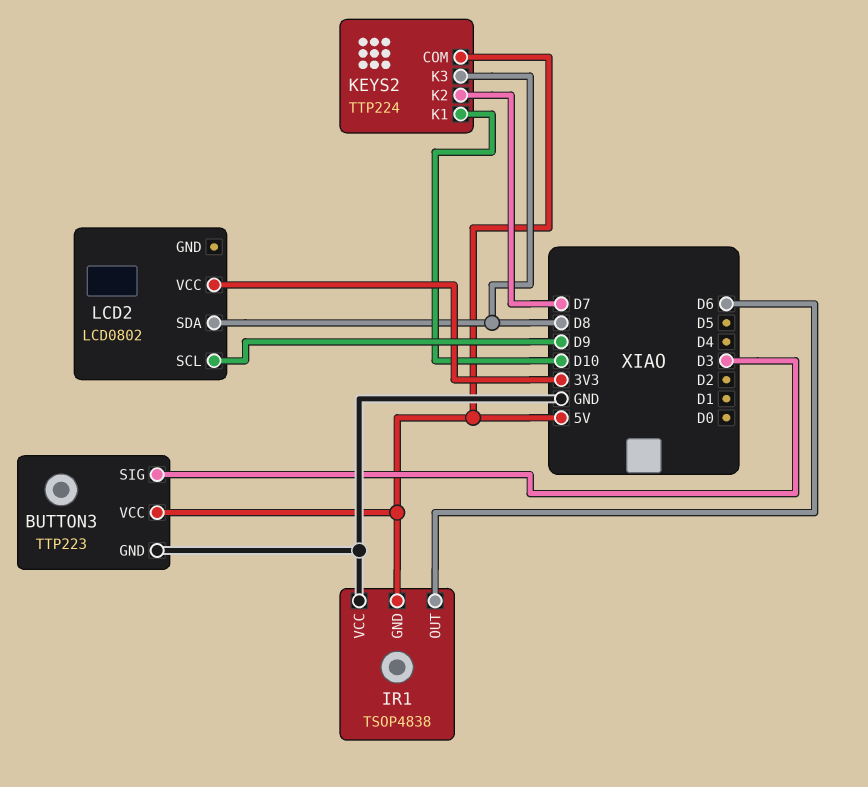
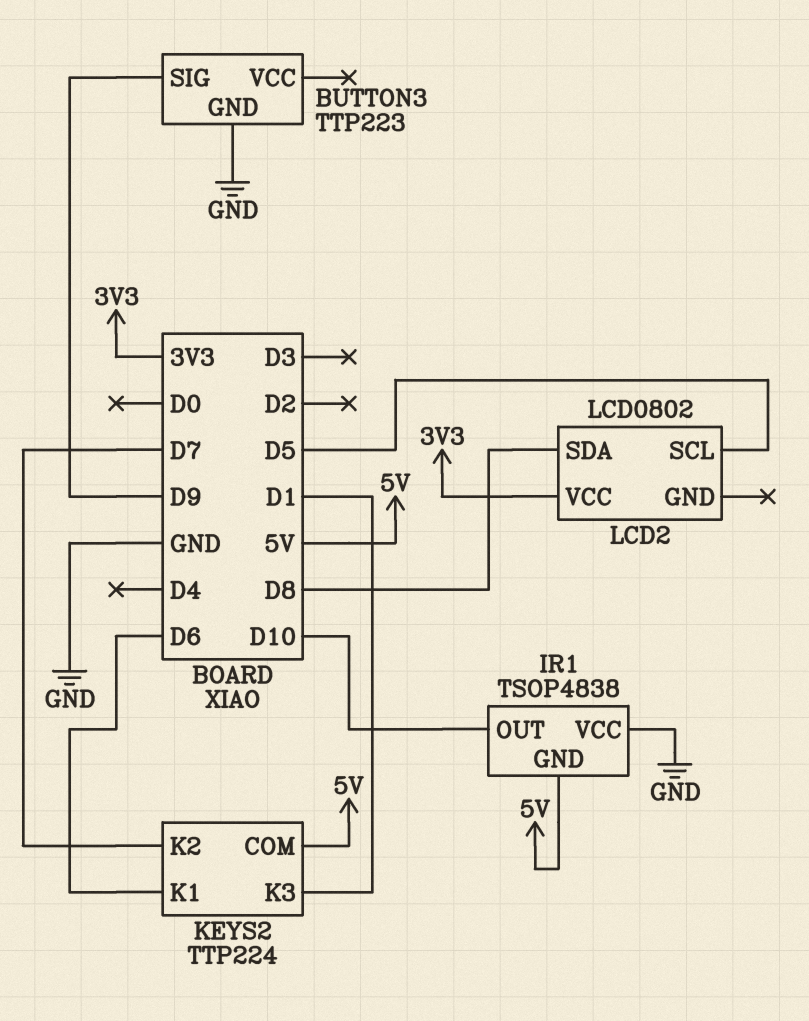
BUTTON3 pin SIG: D3 -> D9
BUTTON3 pin VCC: 5V -> none
IR1 pin OUT: D6 -> D10
KEYS2 pin K1: D10 -> D6
KEYS2 pin K3: D8 -> D1
LCD2 pin SCL: D9 -> D5

